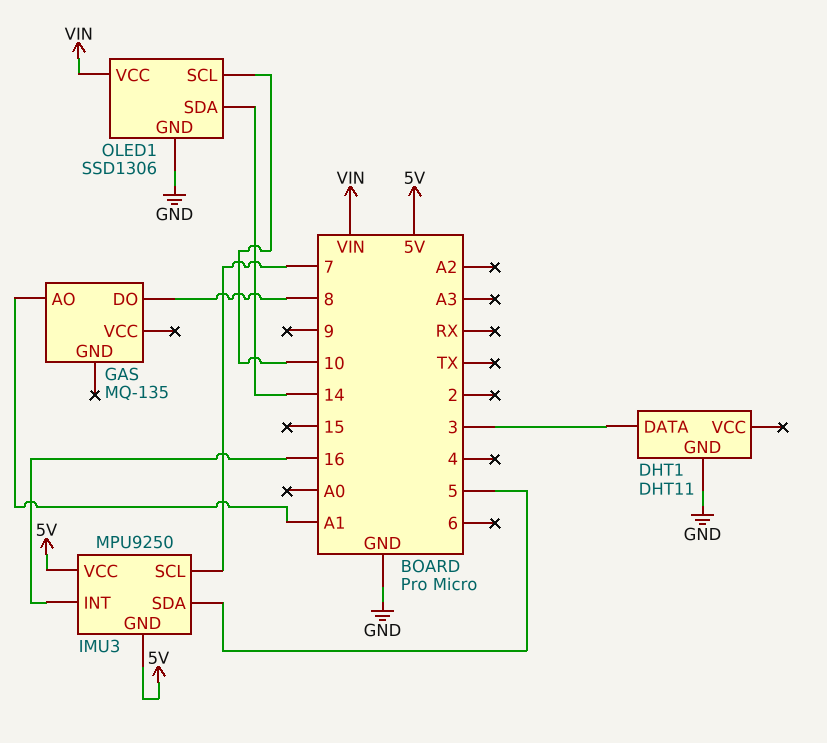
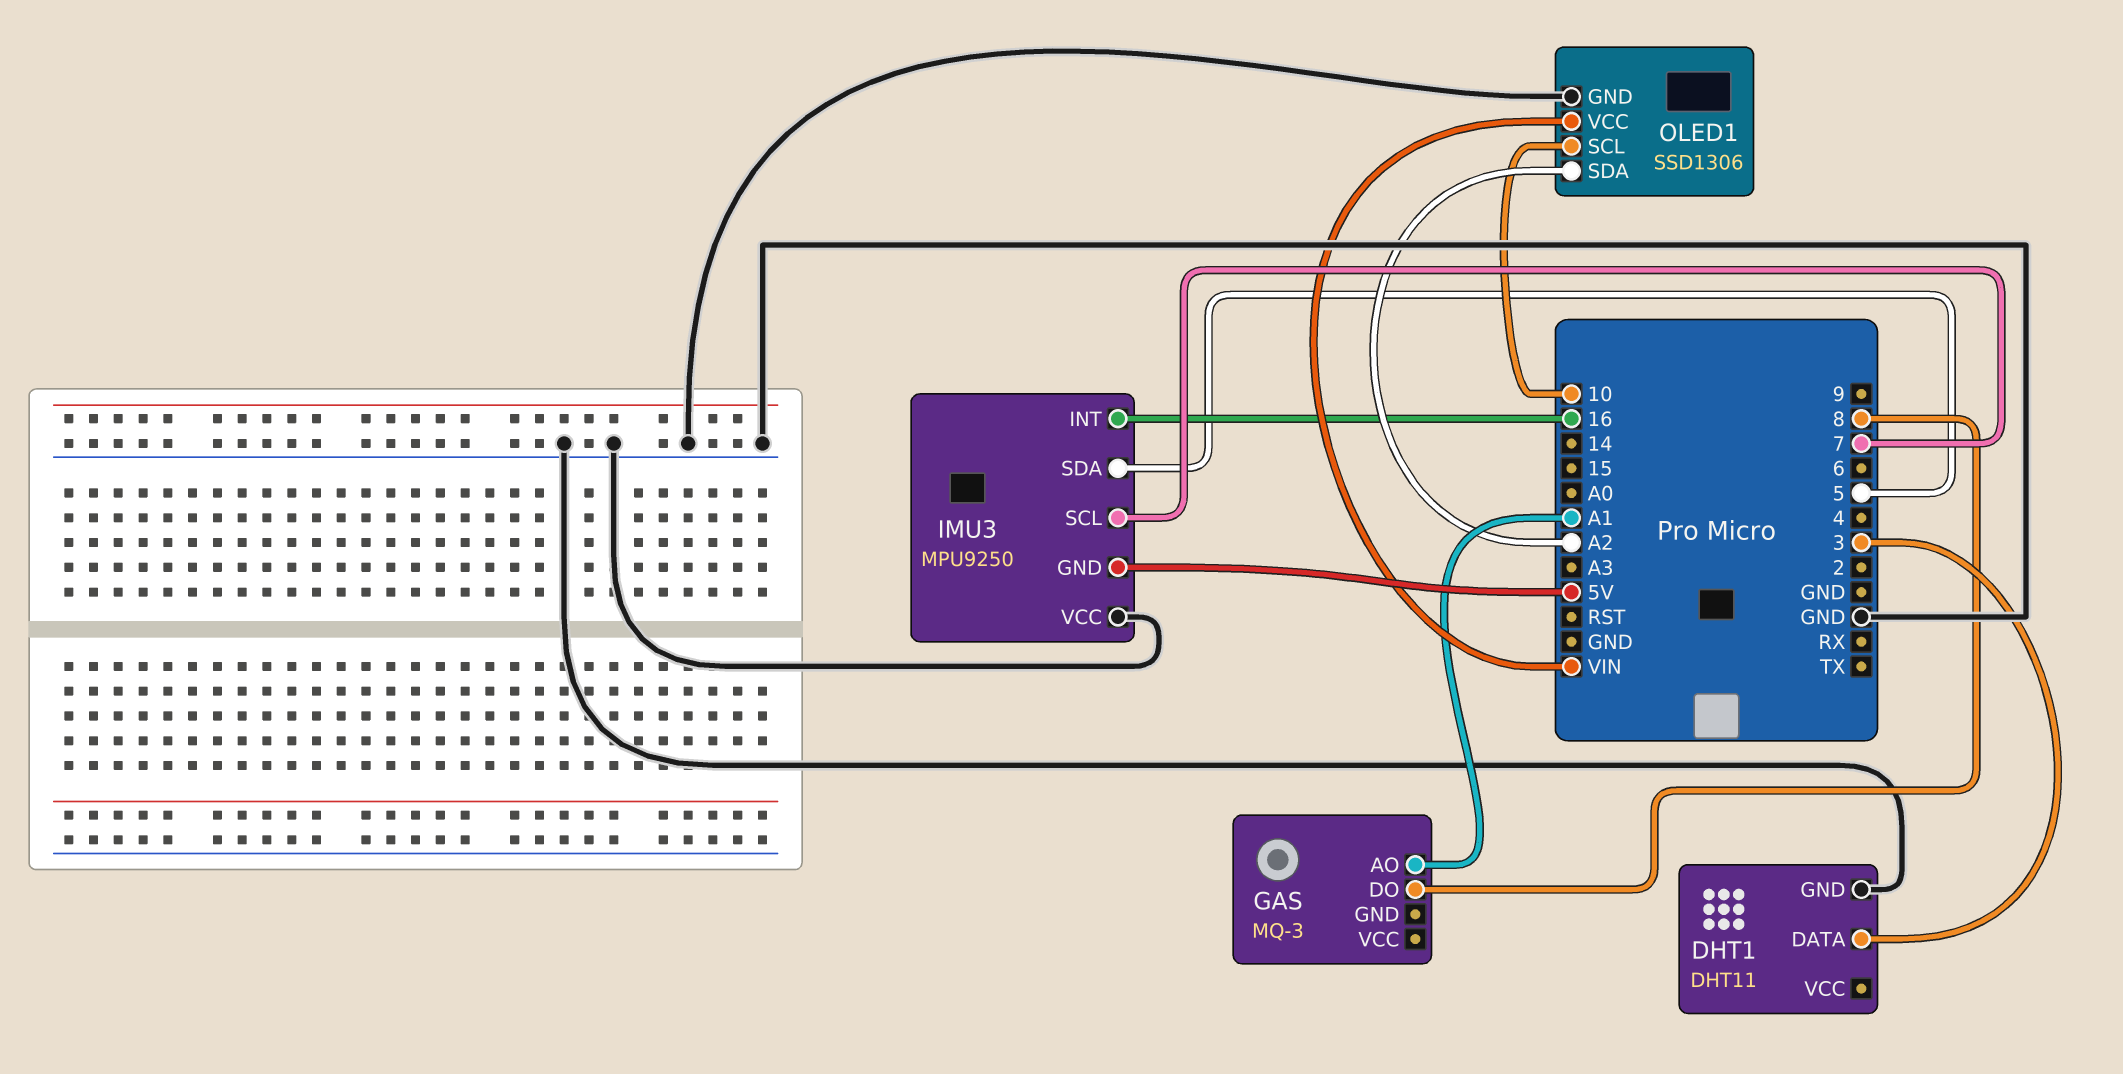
GAS: MQ-135 -> MQ-3
IMU3 pin VCC: 5V -> GND
OLED1 pin SDA: 14 -> A2

